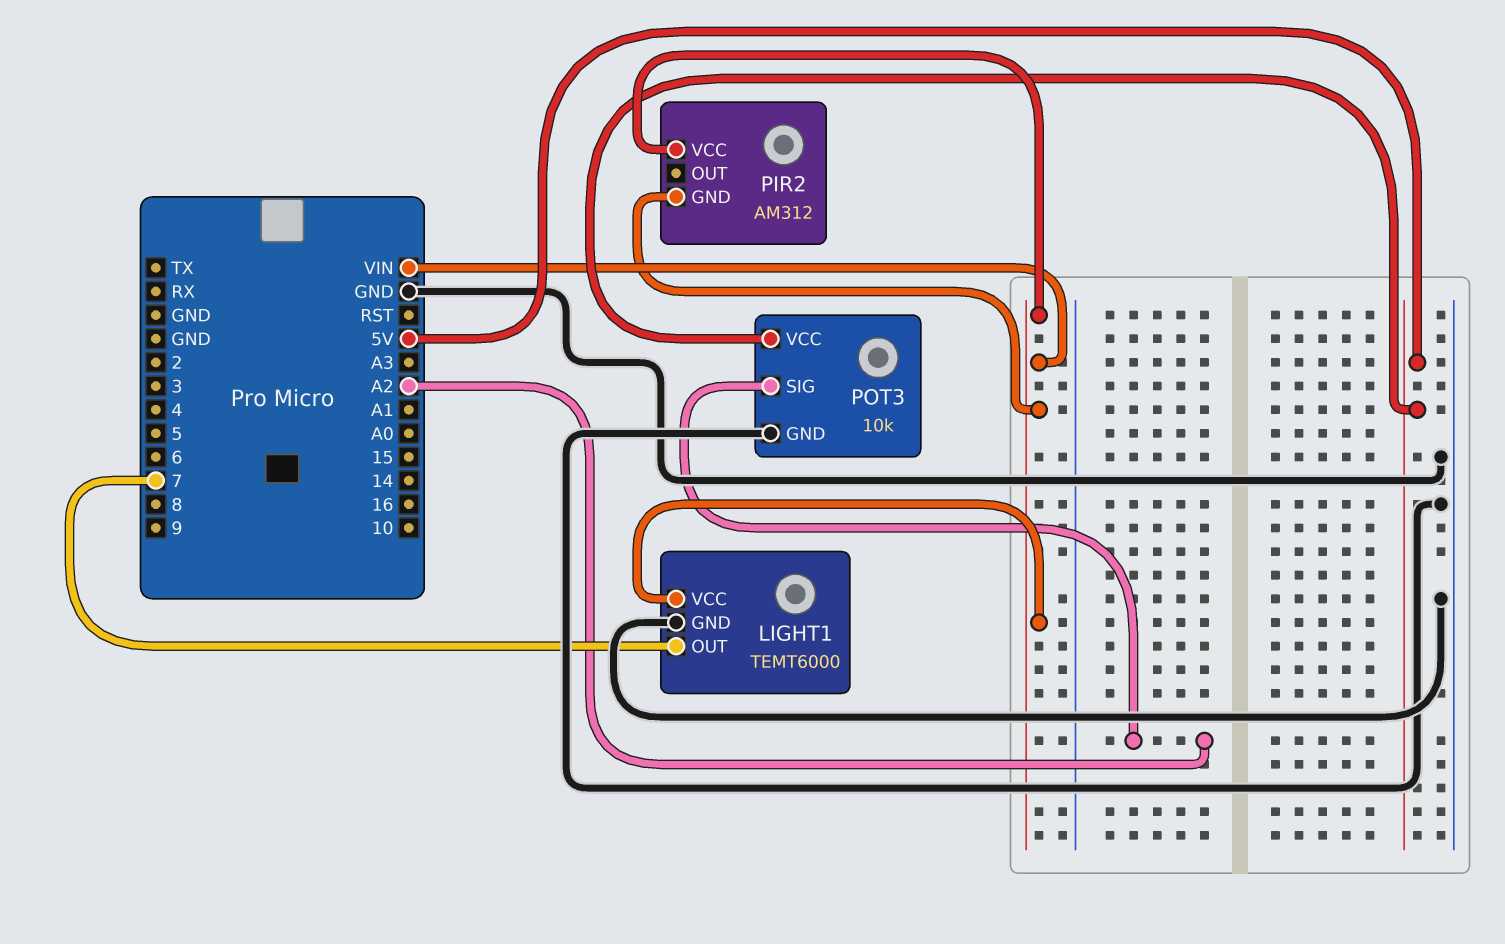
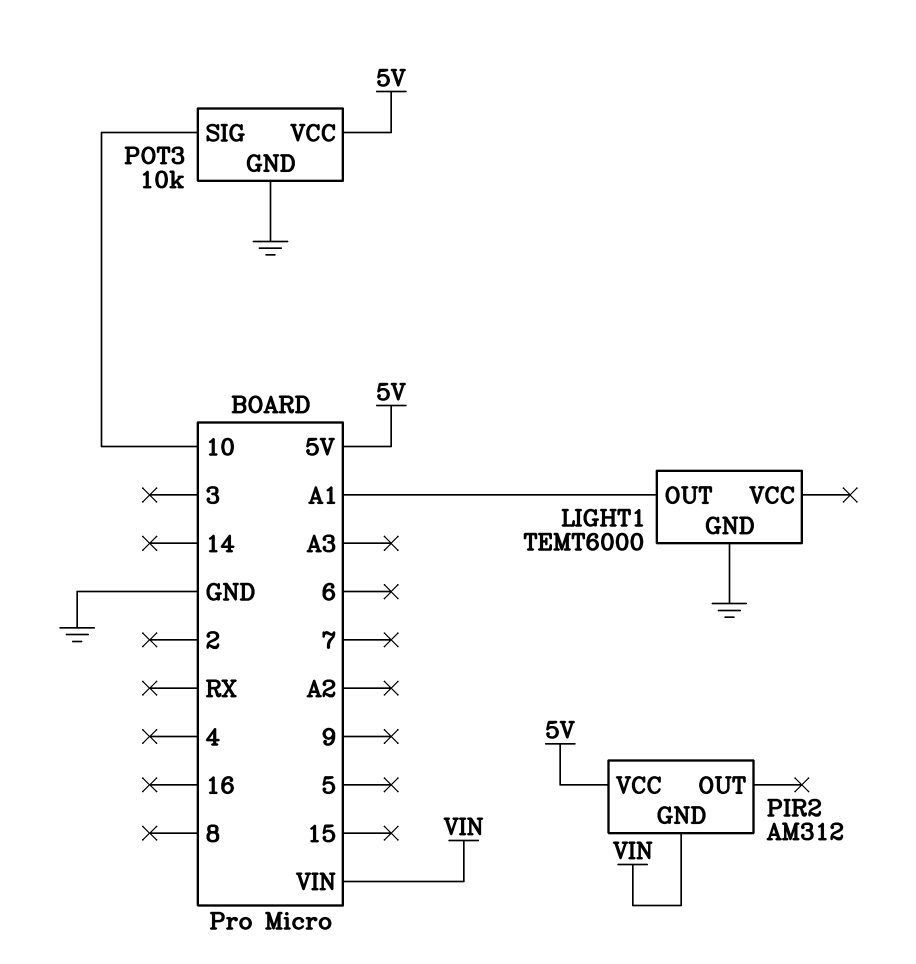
LIGHT1 pin OUT: 7 -> A1
LIGHT1 pin VCC: VIN -> none
PIR2 pin VCC: VIN -> 5V
POT3 pin SIG: A2 -> 10

